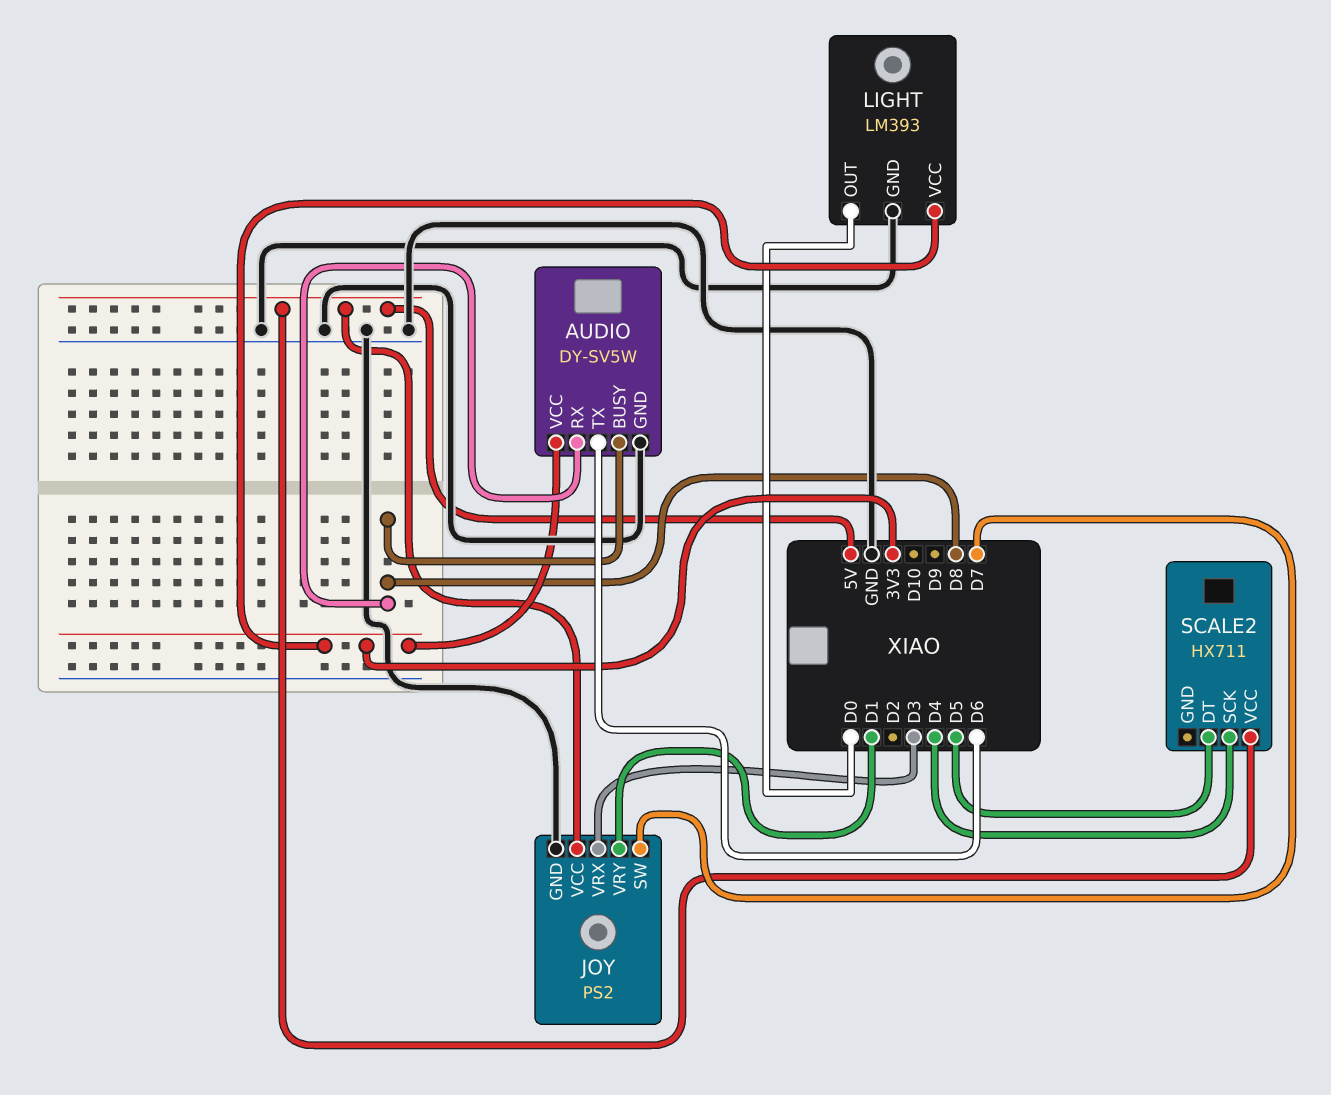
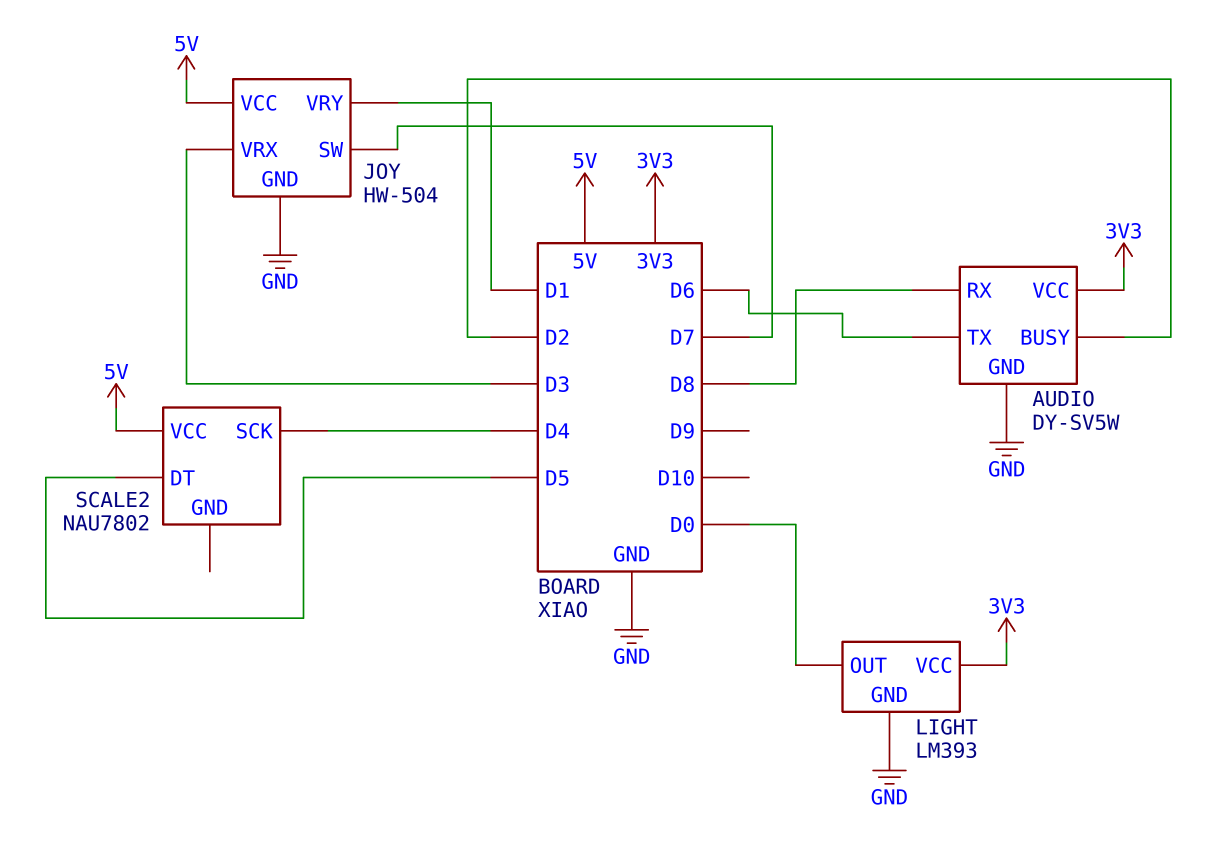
AUDIO pin BUSY: D8 -> D2
JOY: PS2 -> HW-504
SCALE2: HX711 -> NAU7802

